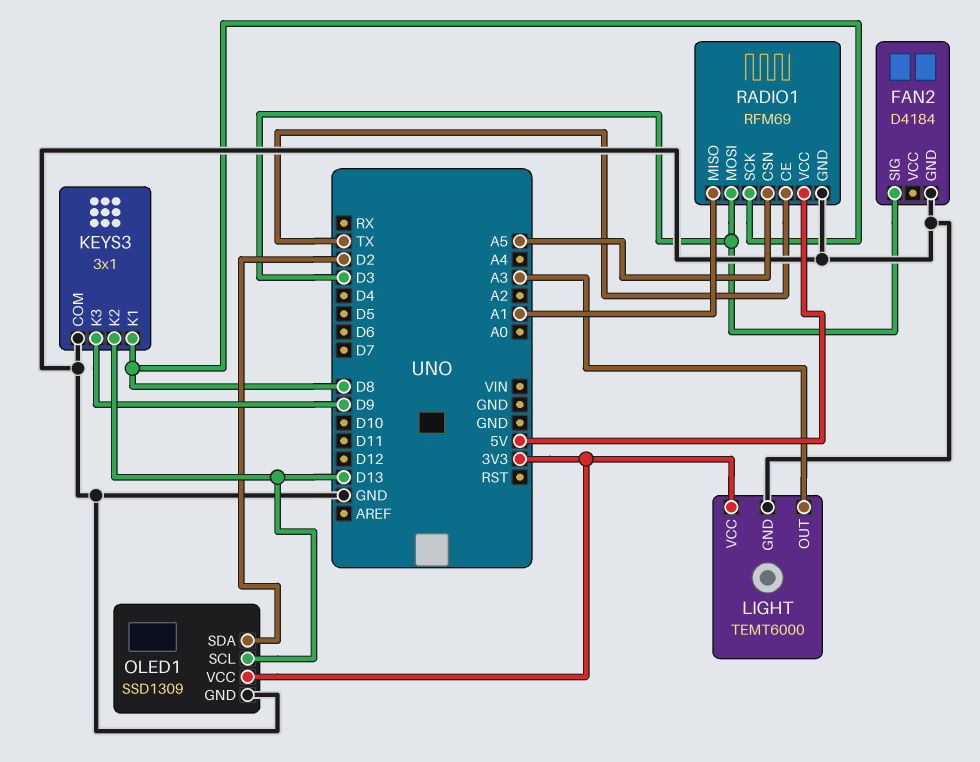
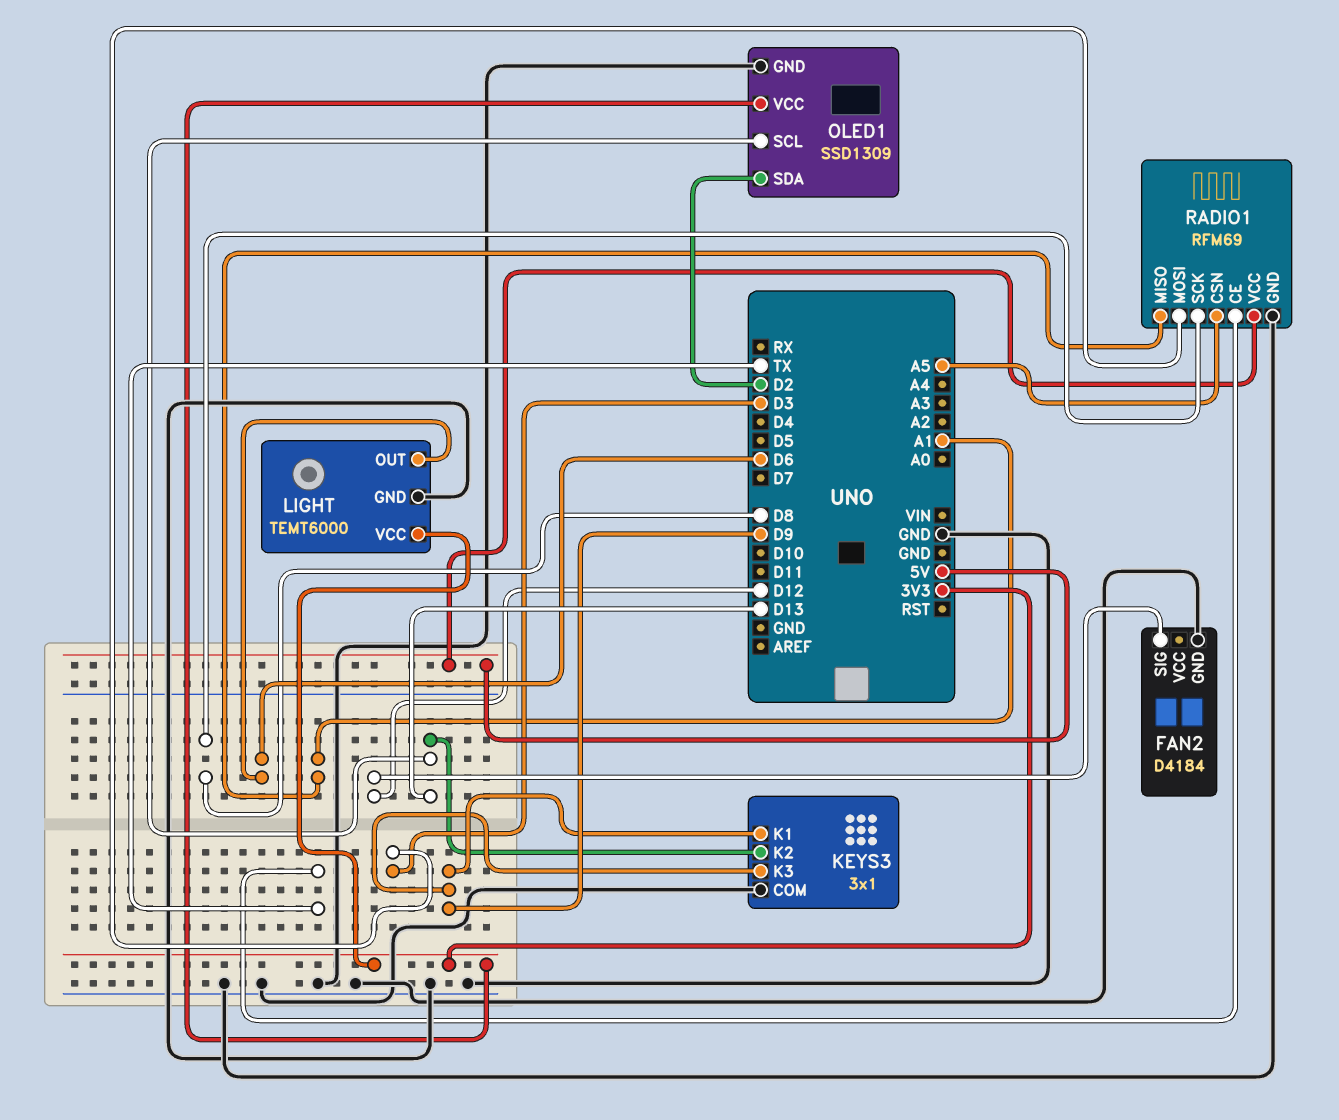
FAN2 pin SIG: D3 -> D12
KEYS3 pin K1: D8 -> D9
LIGHT pin OUT: A3 -> D6

